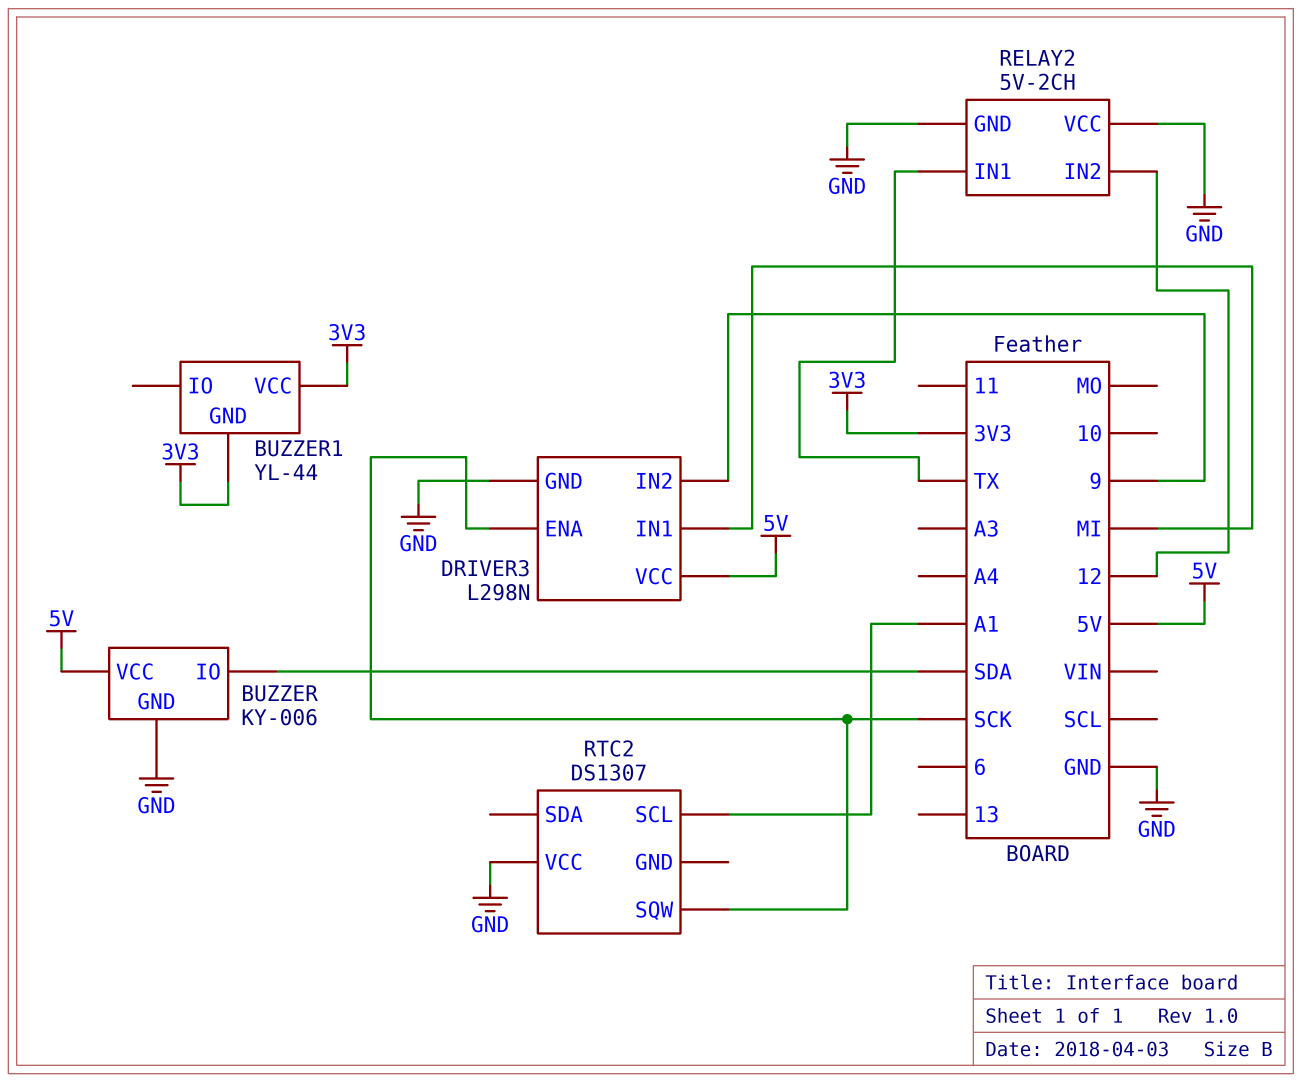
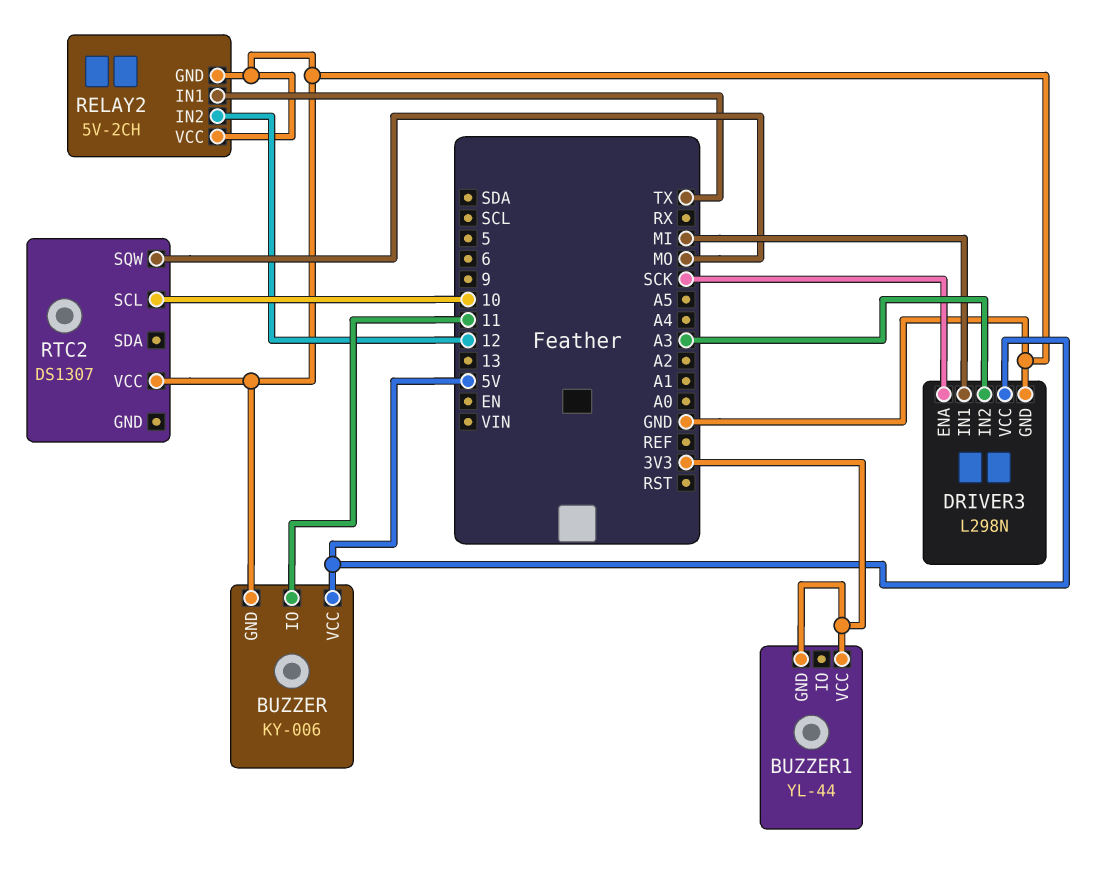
BUZZER pin IO: SDA -> 11
DRIVER3 pin IN2: 9 -> A3
RTC2 pin SCL: A1 -> 10
RTC2 pin SQW: SCK -> MO

